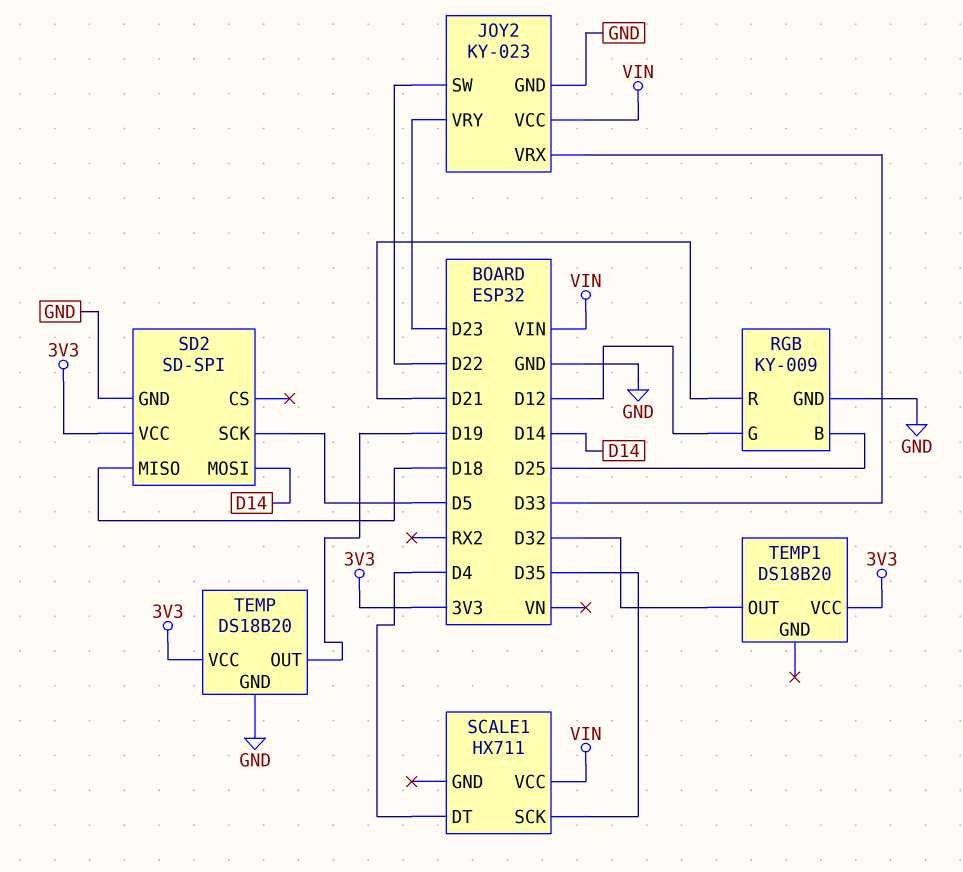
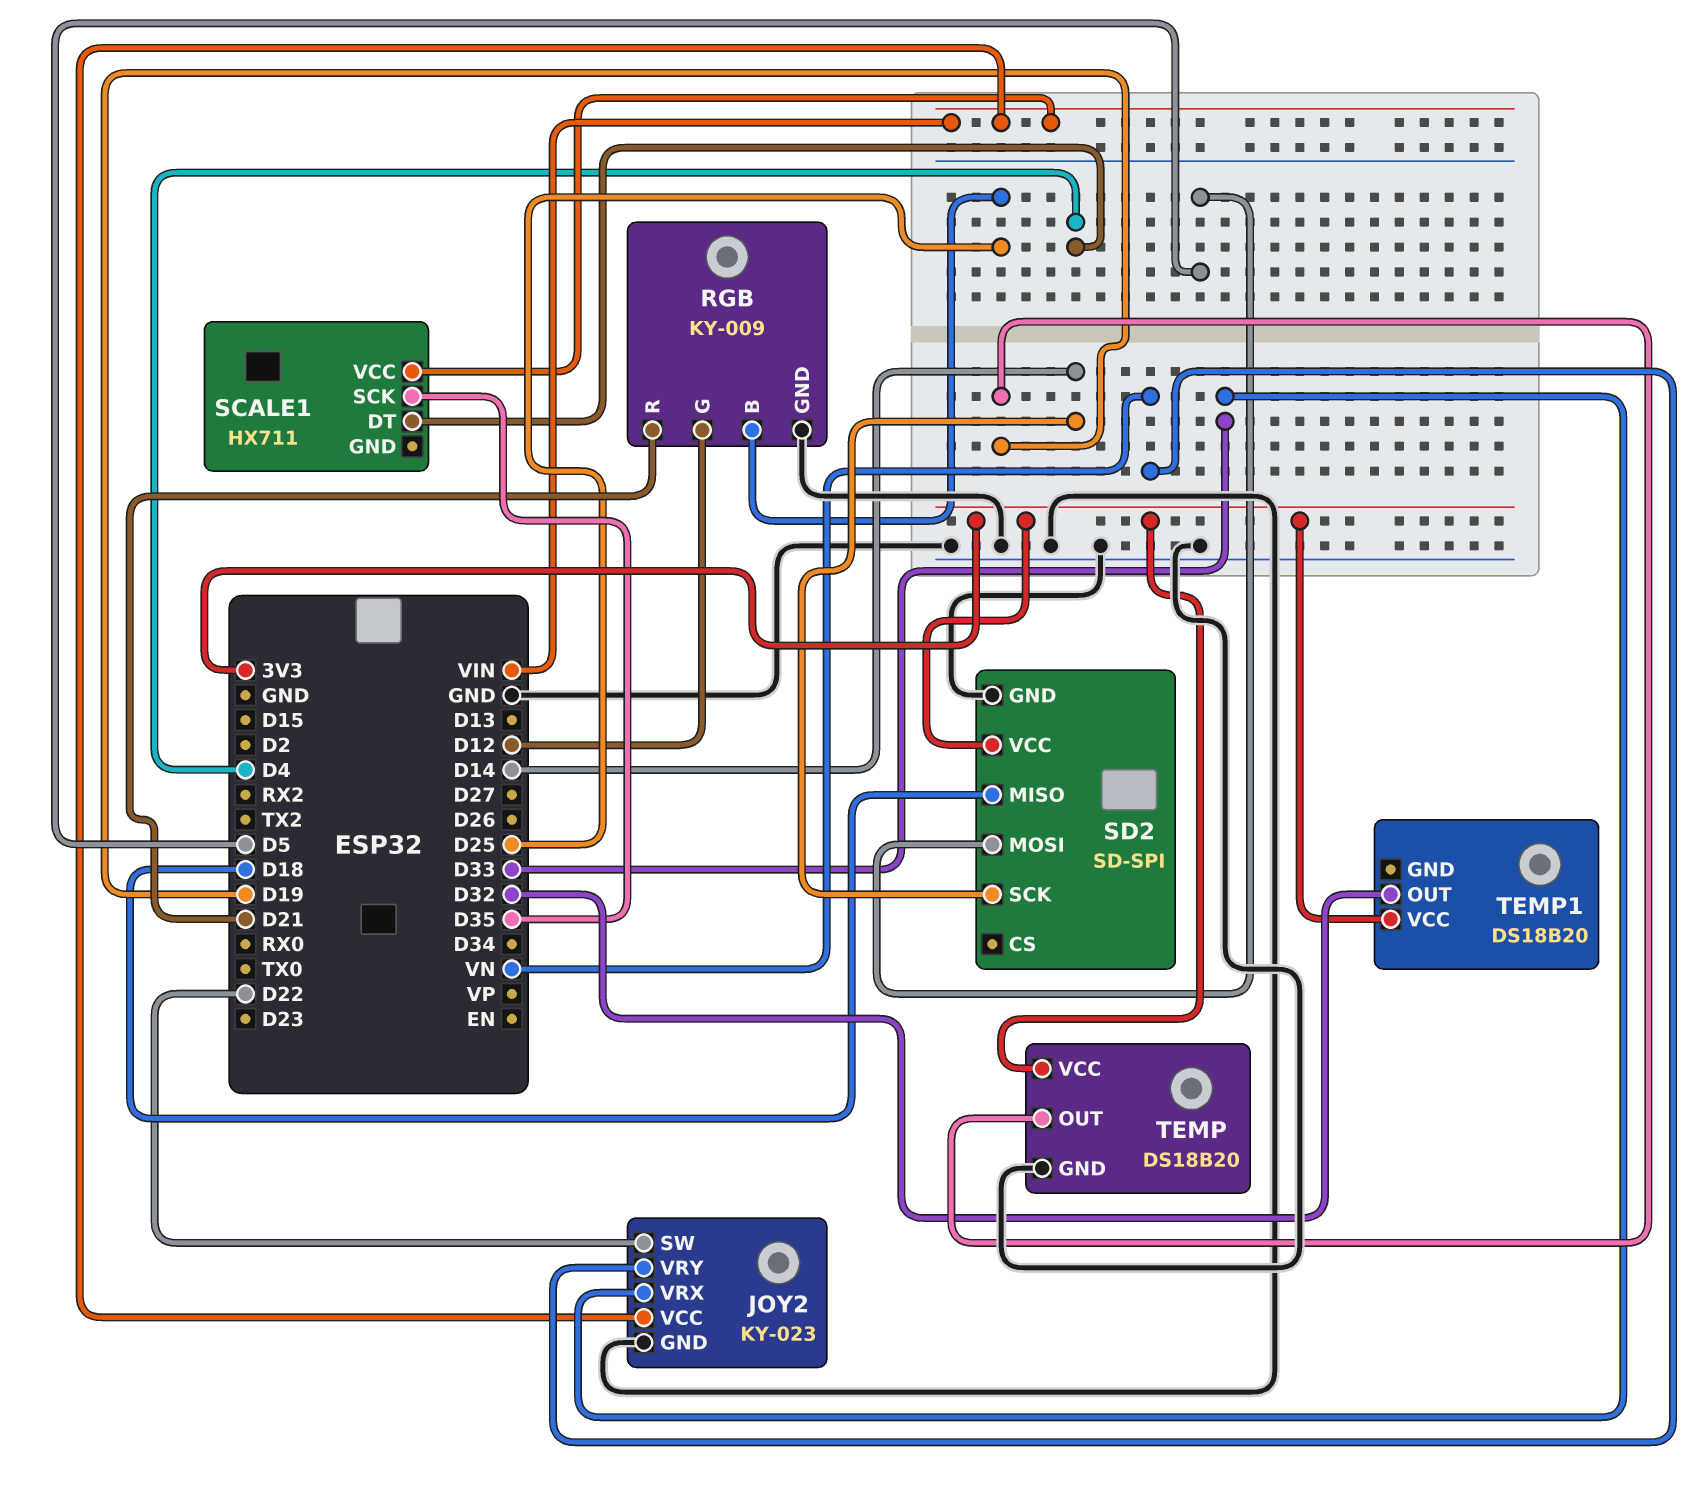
JOY2 pin VRY: D23 -> VN
SD2 pin MOSI: D14 -> D5
SD2 pin SCK: D5 -> D14

